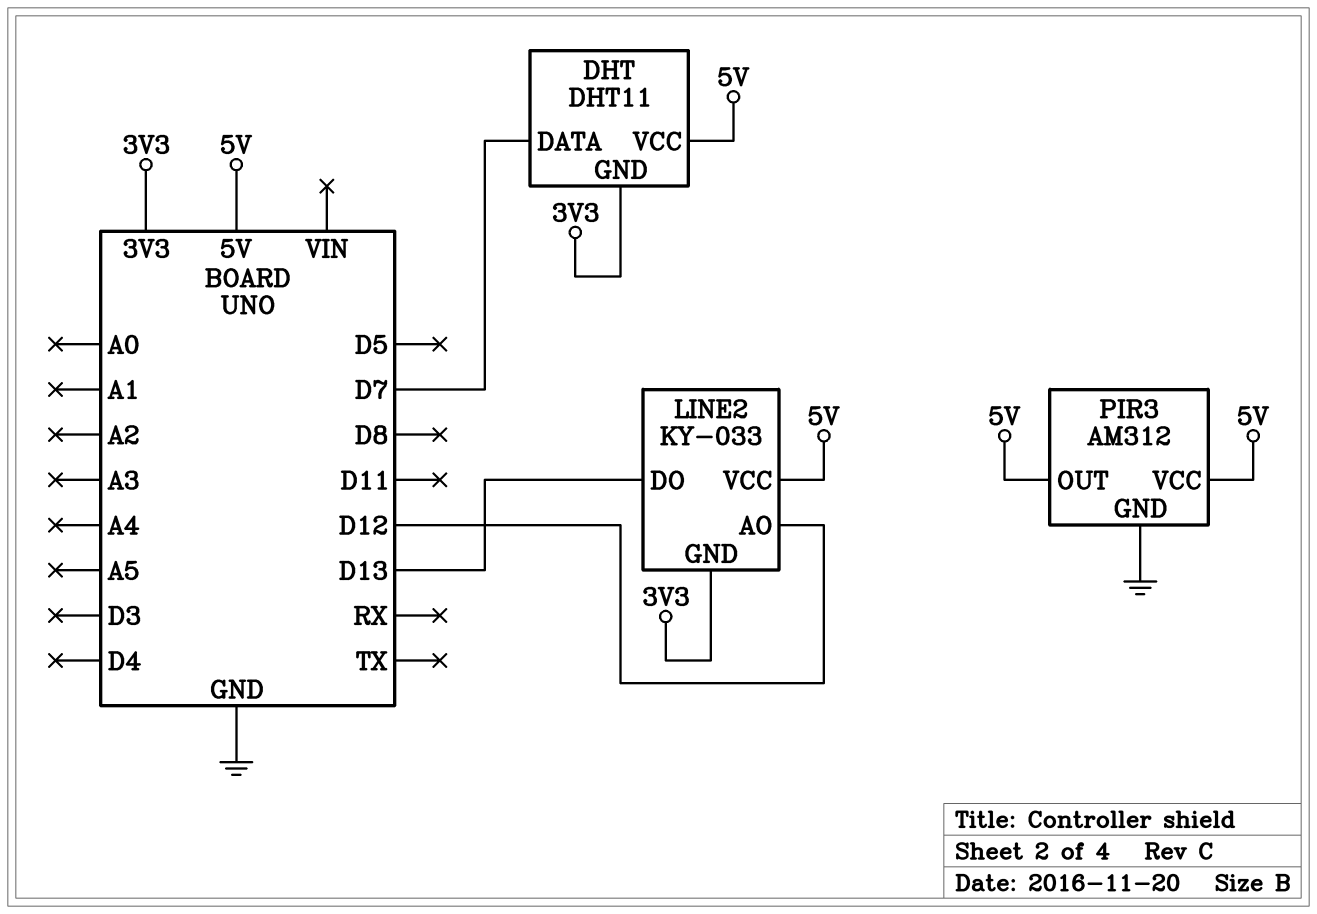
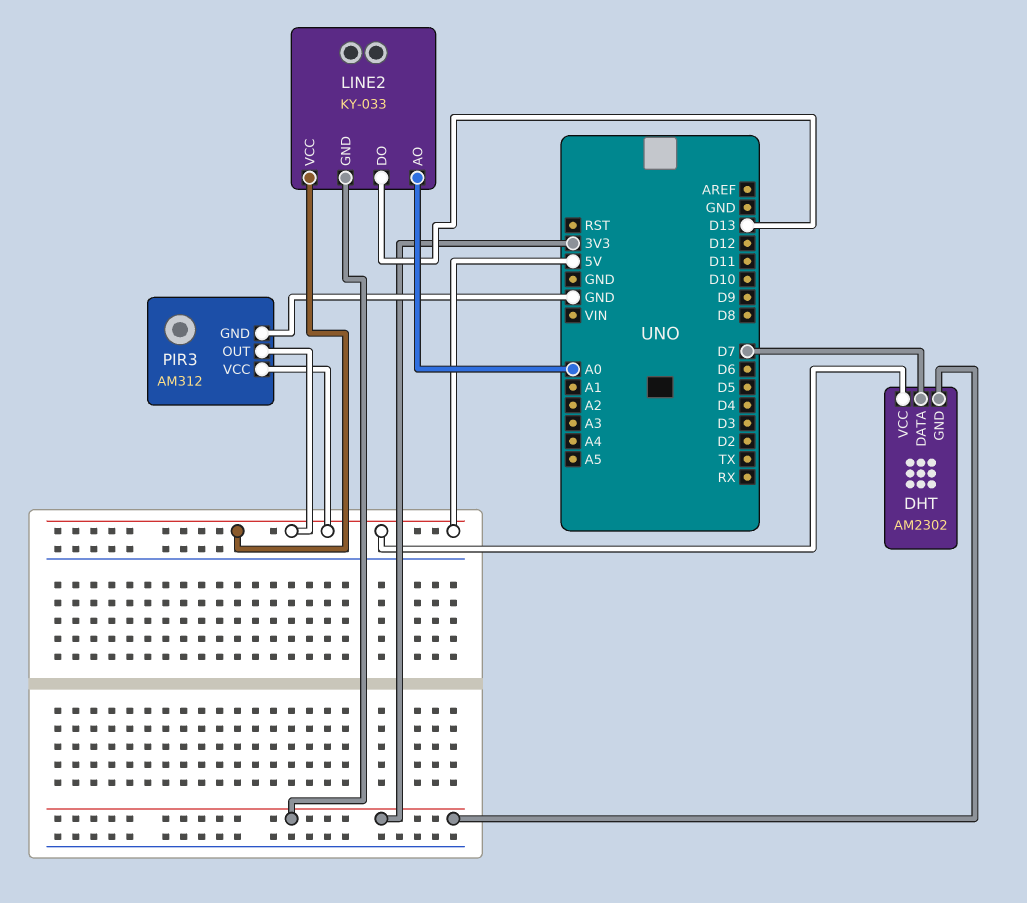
DHT: DHT11 -> AM2302
LINE2 pin AO: D12 -> A0

